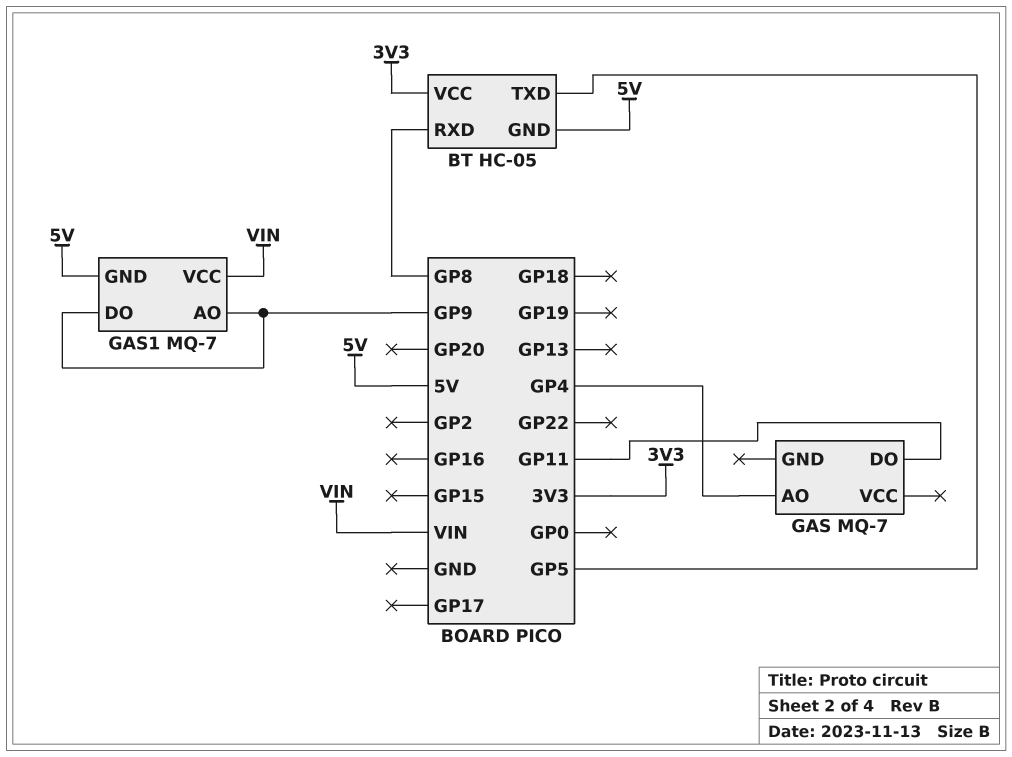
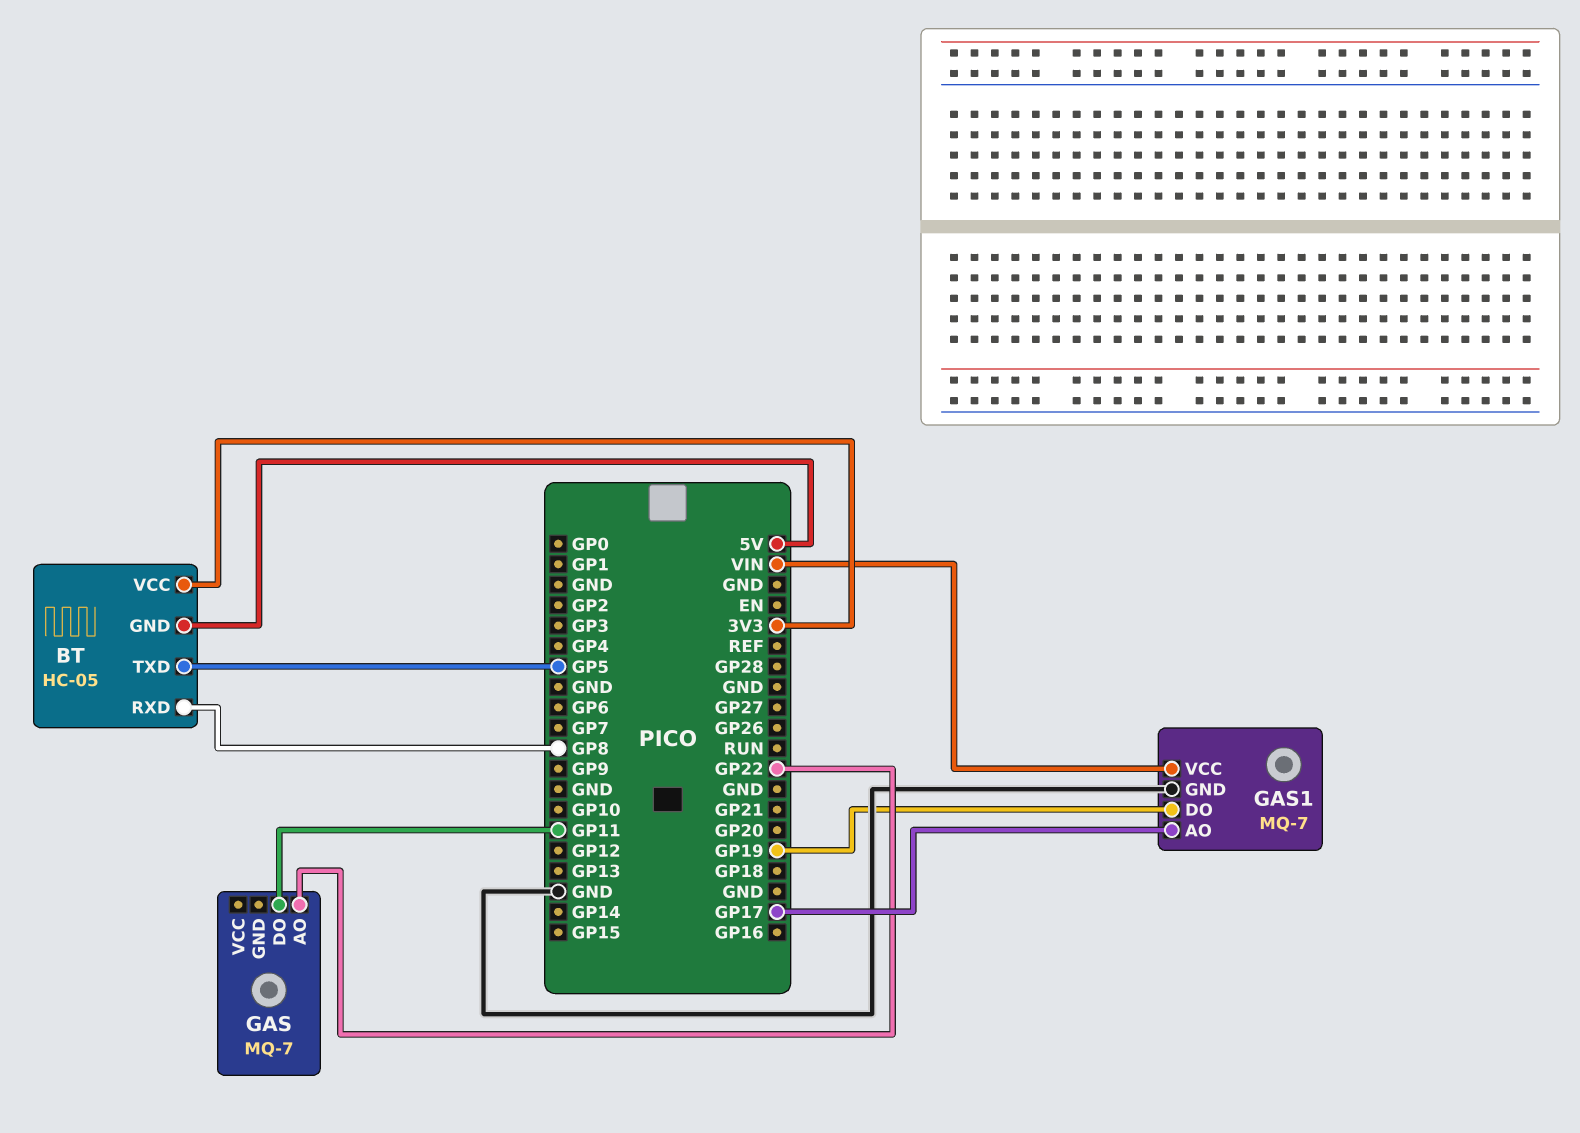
GAS pin AO: GP4 -> GP22
GAS1 pin AO: GP9 -> GP17
GAS1 pin DO: GP9 -> GP19
GAS1 pin GND: 5V -> GND

